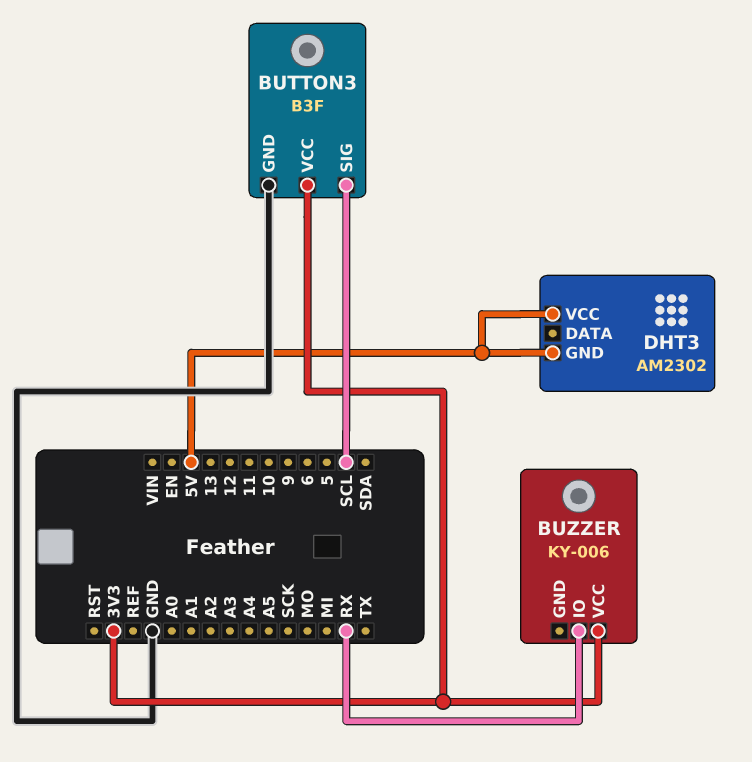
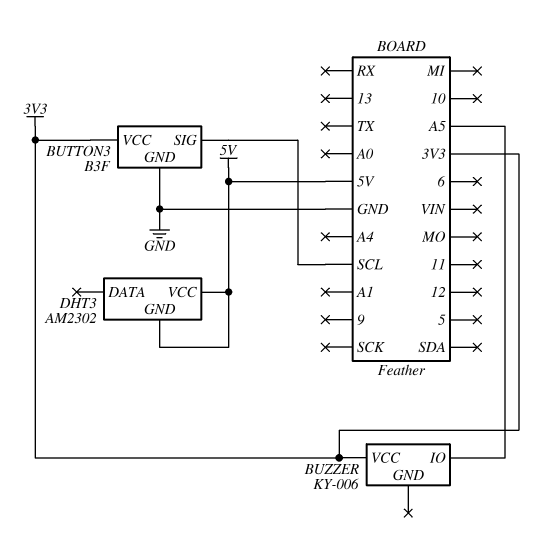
BUZZER pin IO: RX -> A5

